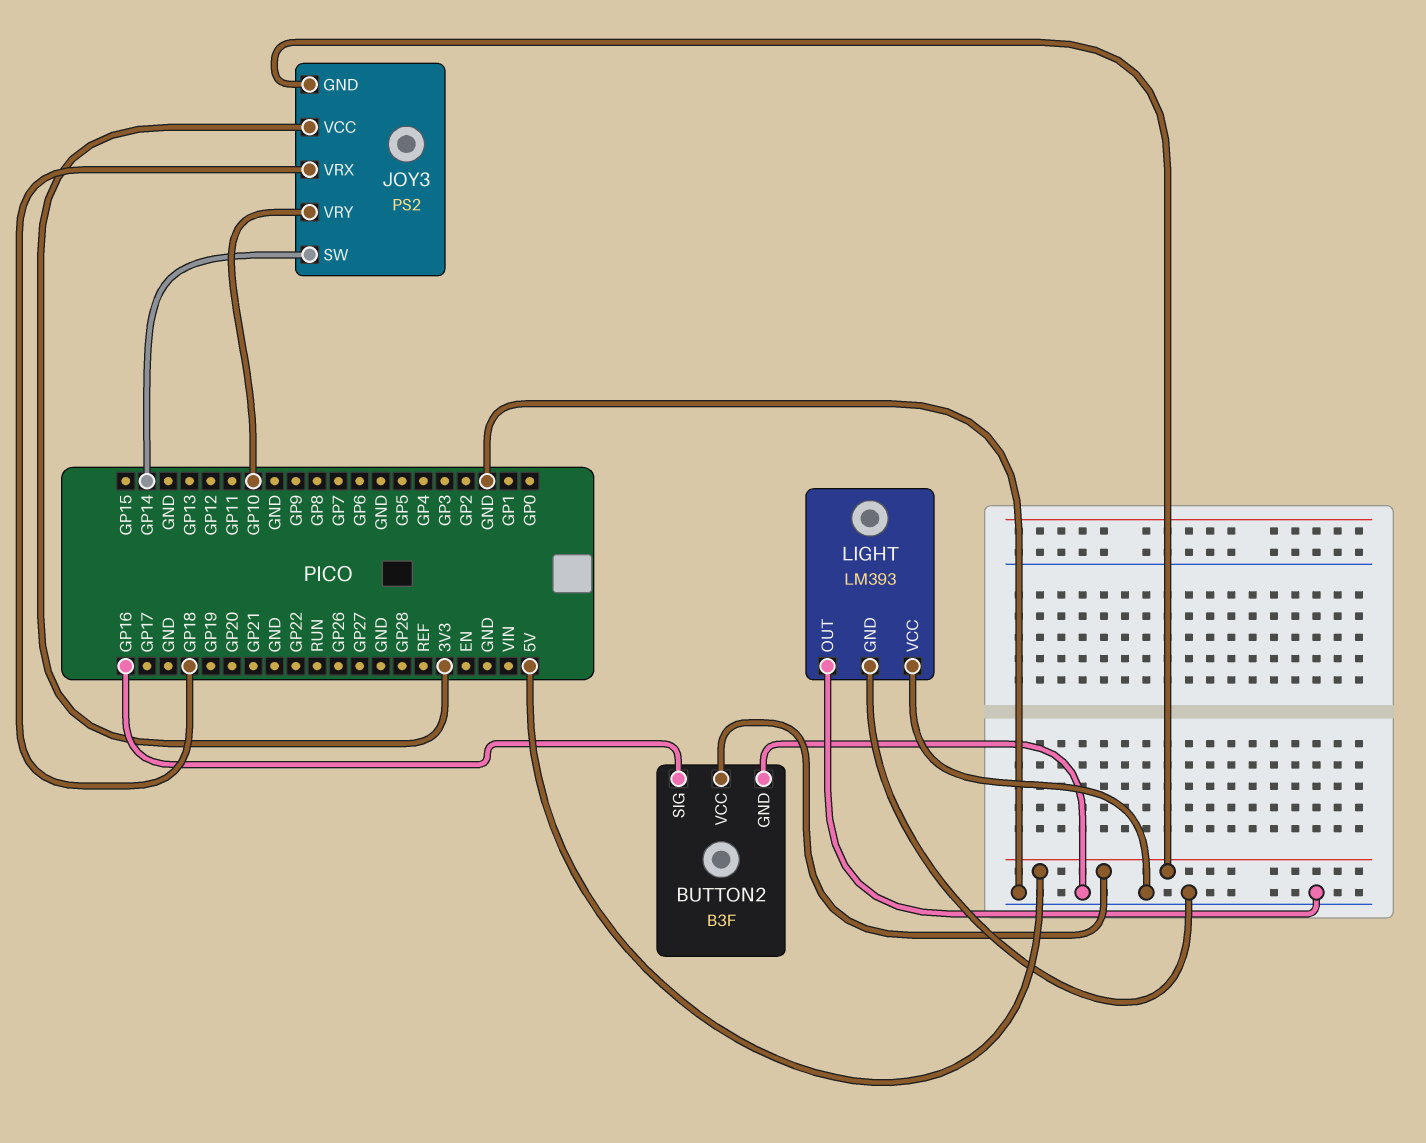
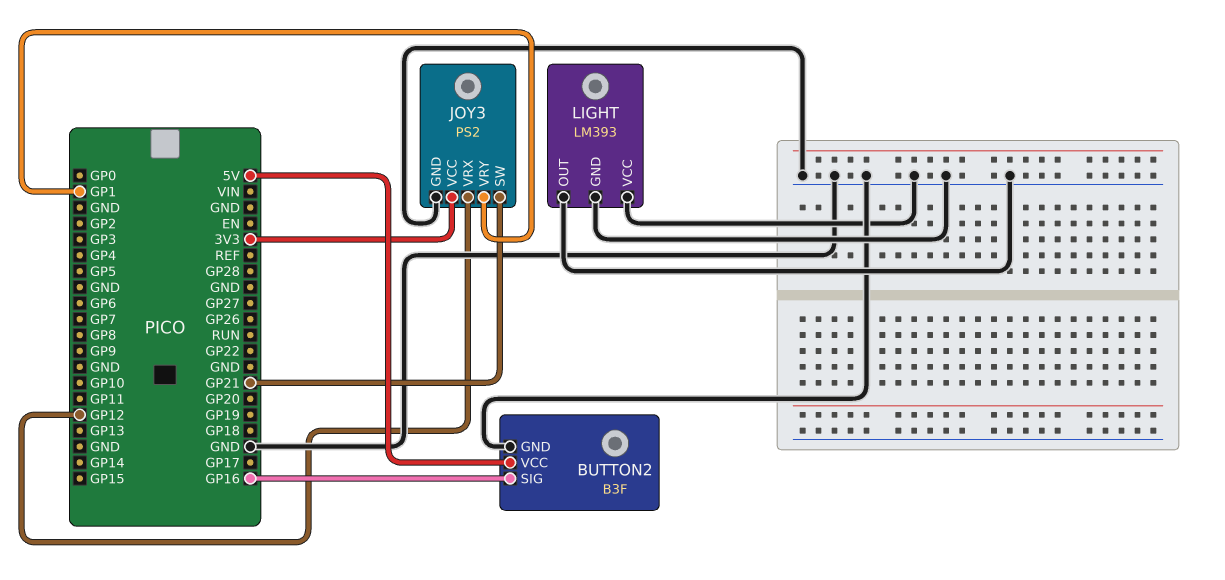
JOY3 pin GND: 5V -> GND
JOY3 pin SW: GP14 -> GP21
JOY3 pin VRX: GP18 -> GP12
JOY3 pin VRY: GP10 -> GP1

